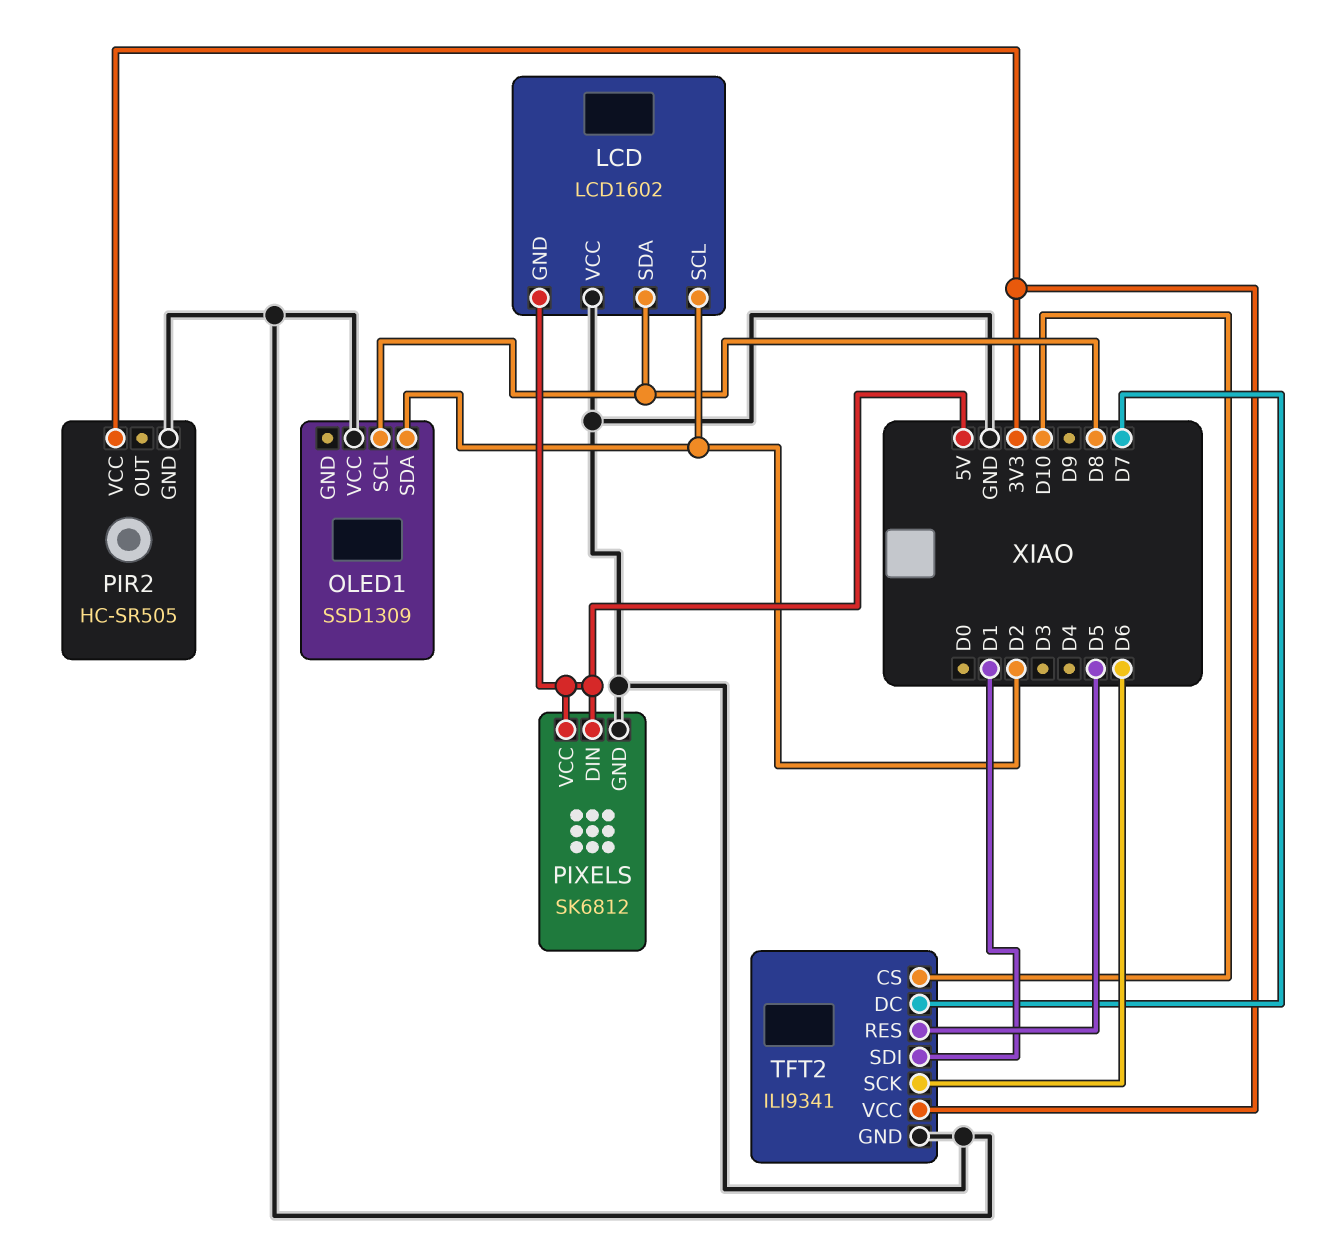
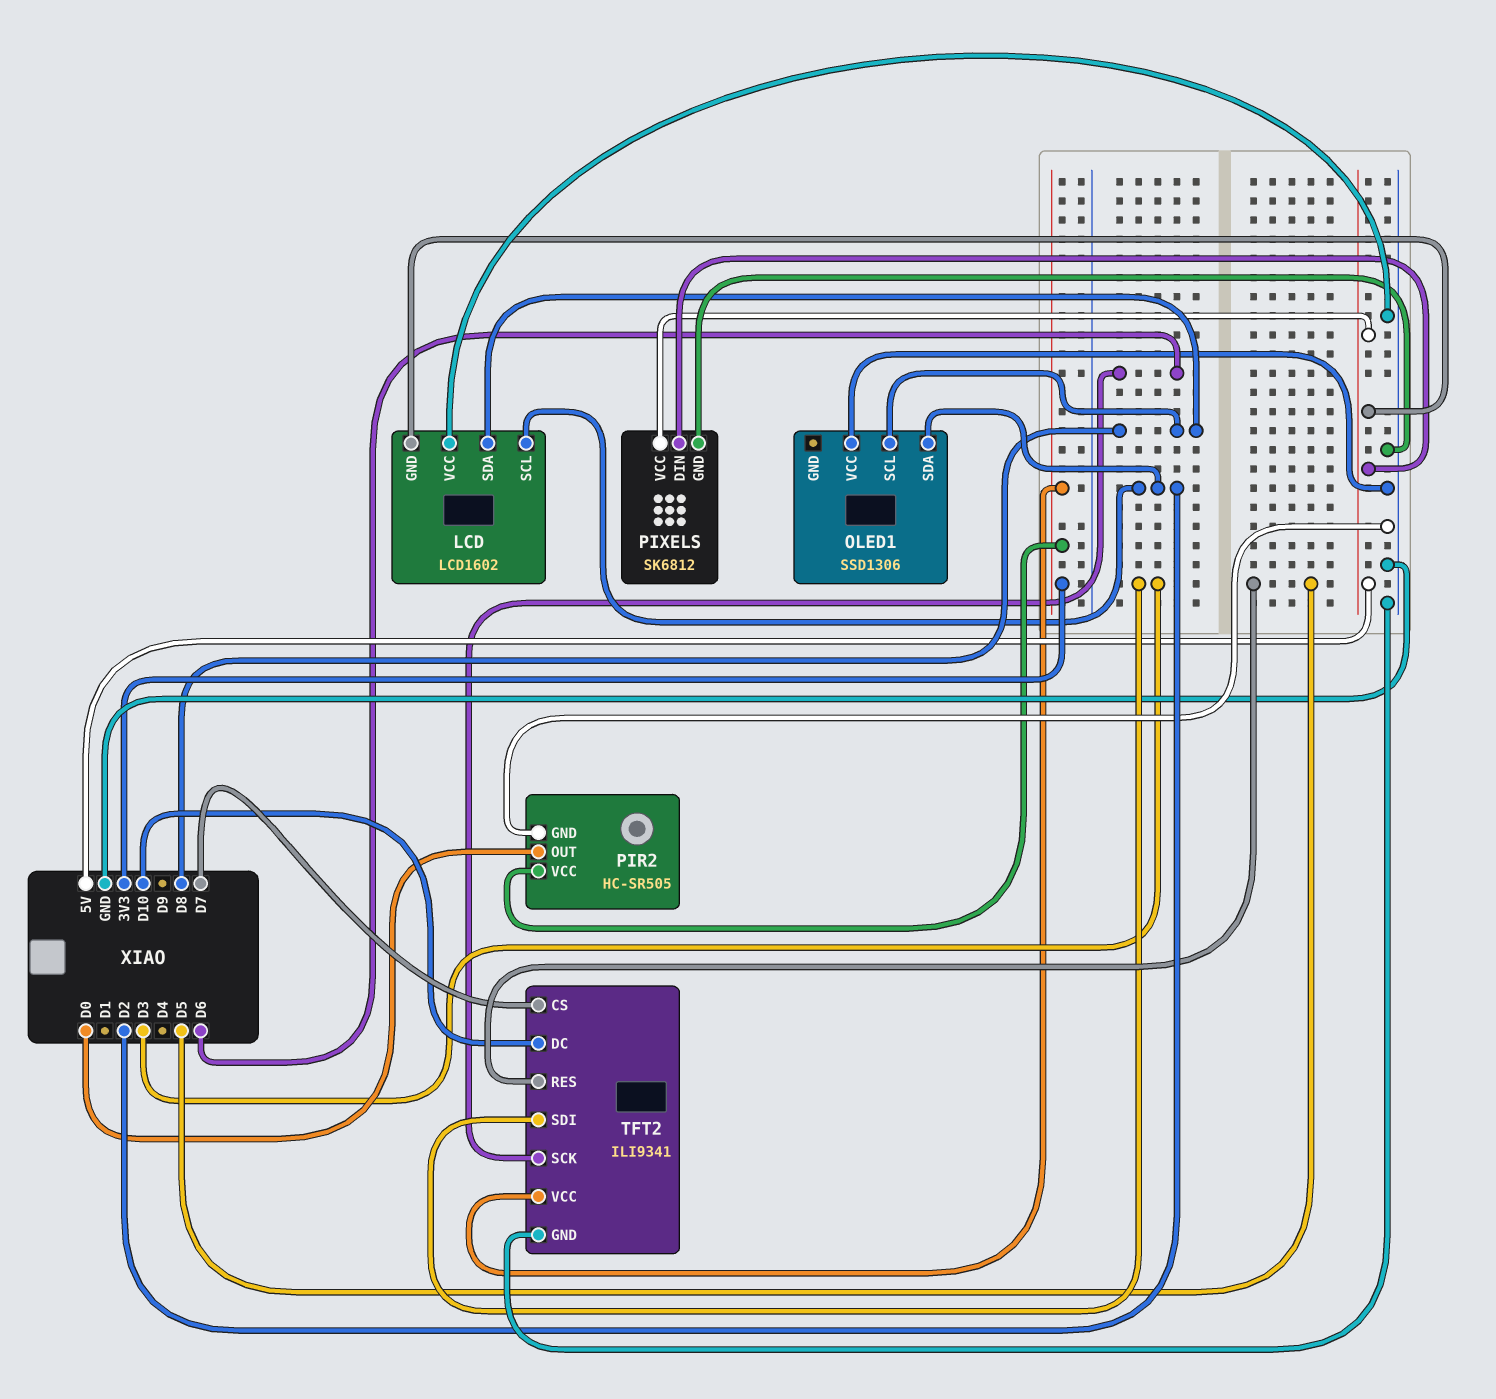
OLED1: SSD1309 -> SSD1306
PIR2 pin OUT: none -> D0
TFT2 pin CS: D10 -> D7
TFT2 pin DC: D7 -> D10
TFT2 pin SDI: D1 -> D3

